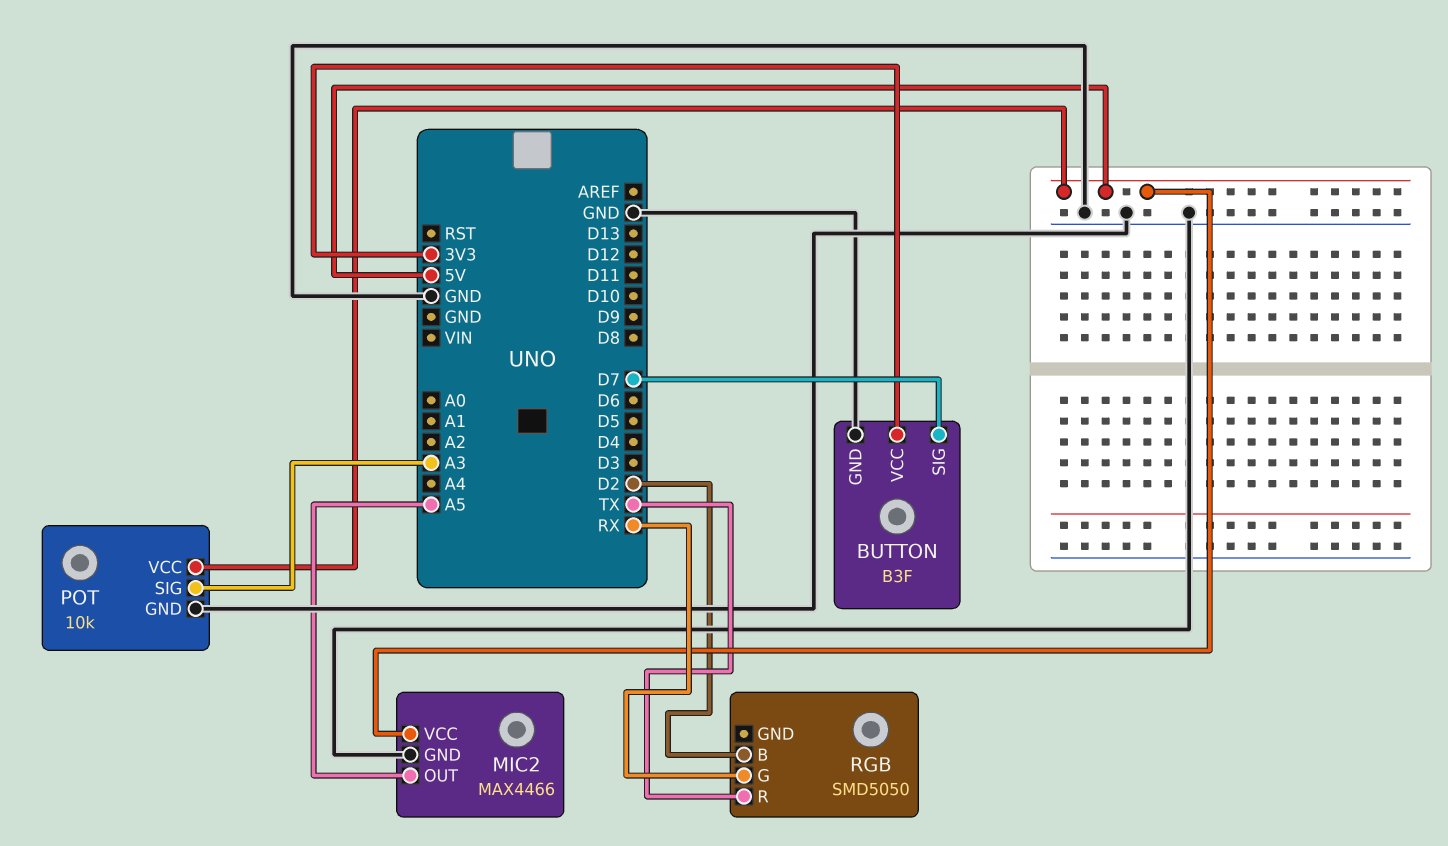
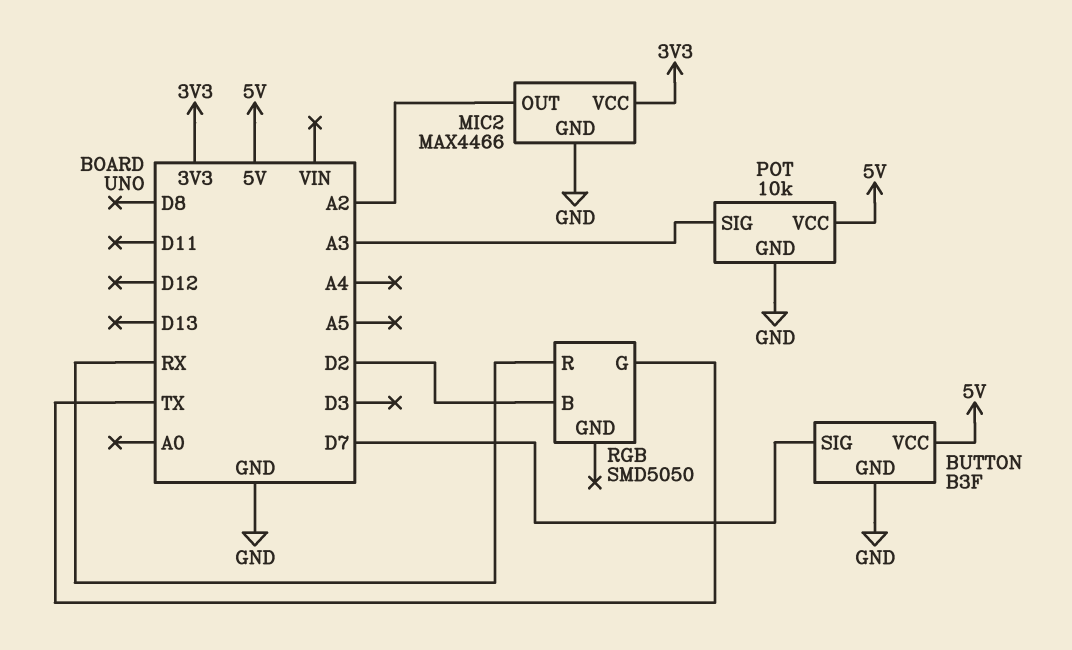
BUTTON pin VCC: 3V3 -> 5V
MIC2 pin OUT: A5 -> A2
MIC2 pin VCC: 5V -> 3V3
RGB pin G: RX -> TX
RGB pin R: TX -> RX

